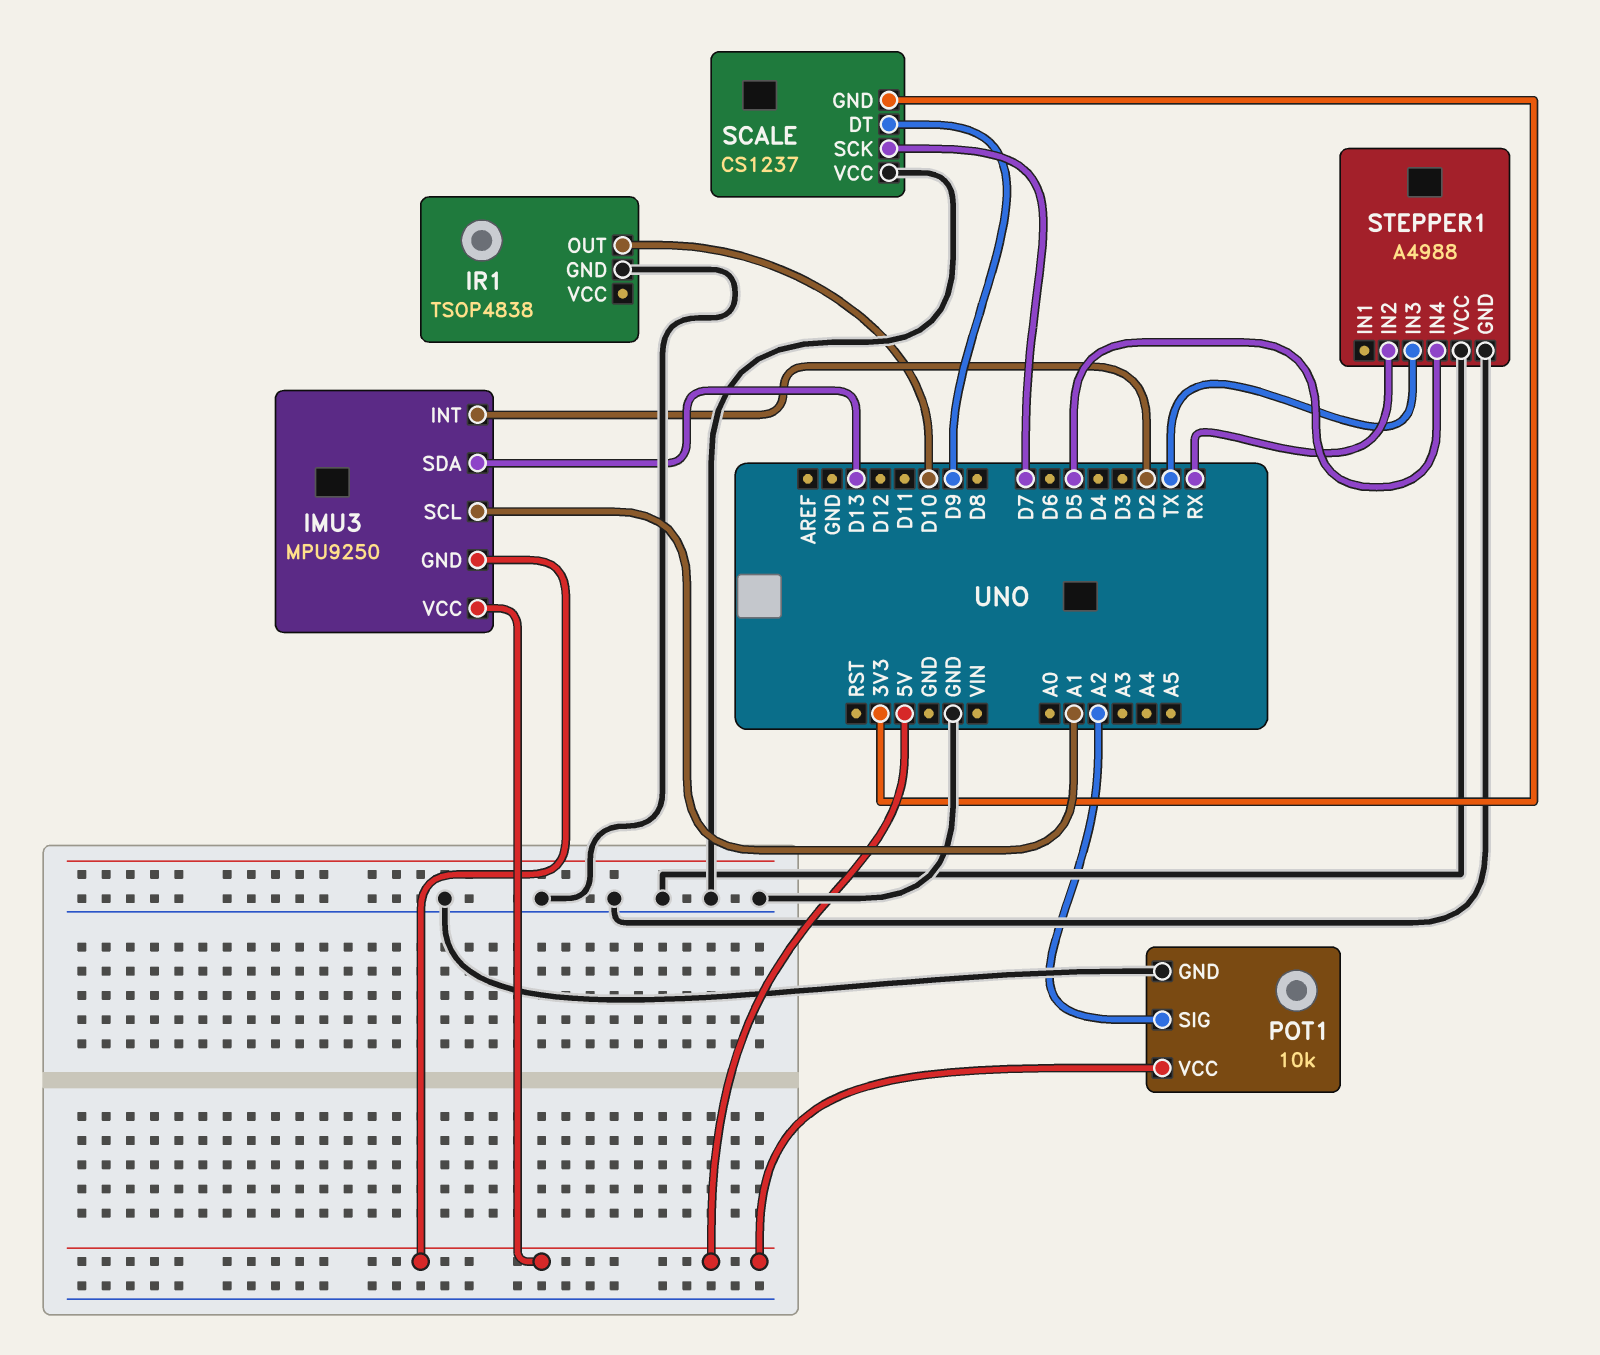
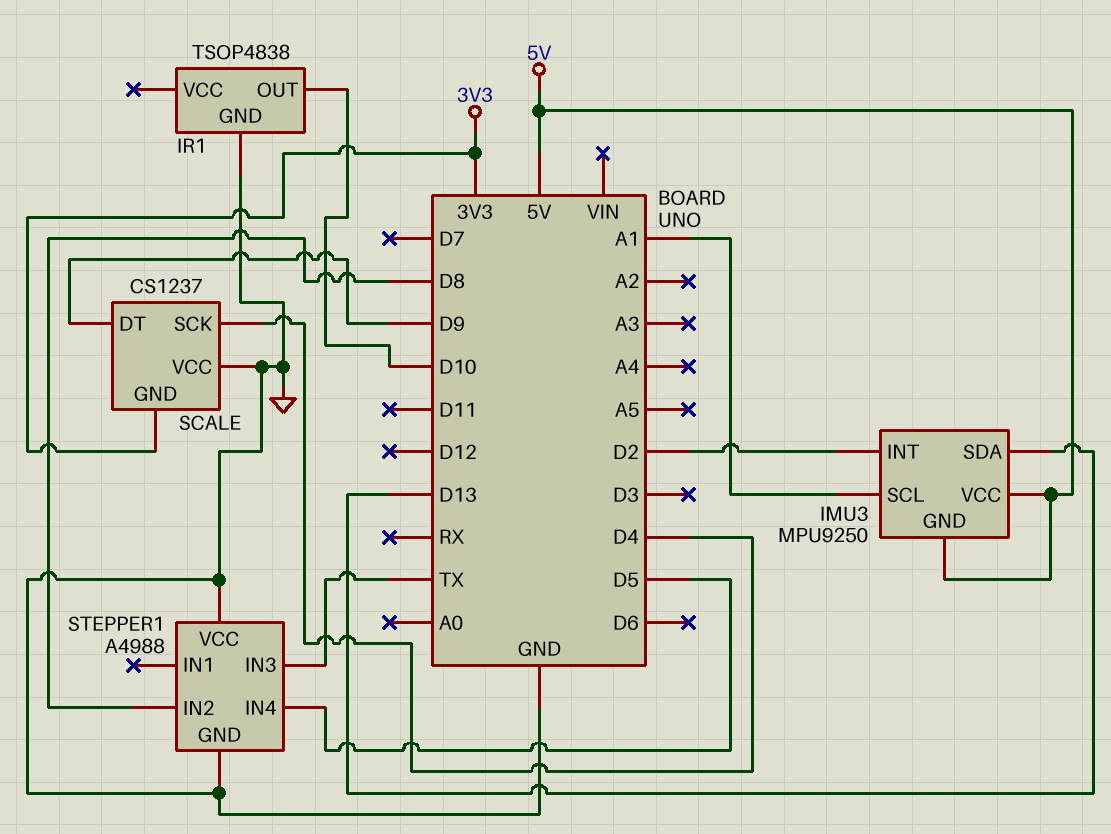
POT1: 10k -> none
POT1 pin GND: GND -> none
POT1 pin SIG: A2 -> none
POT1 pin VCC: 5V -> none
SCALE pin SCK: D7 -> D4
STEPPER1 pin IN2: RX -> D8

